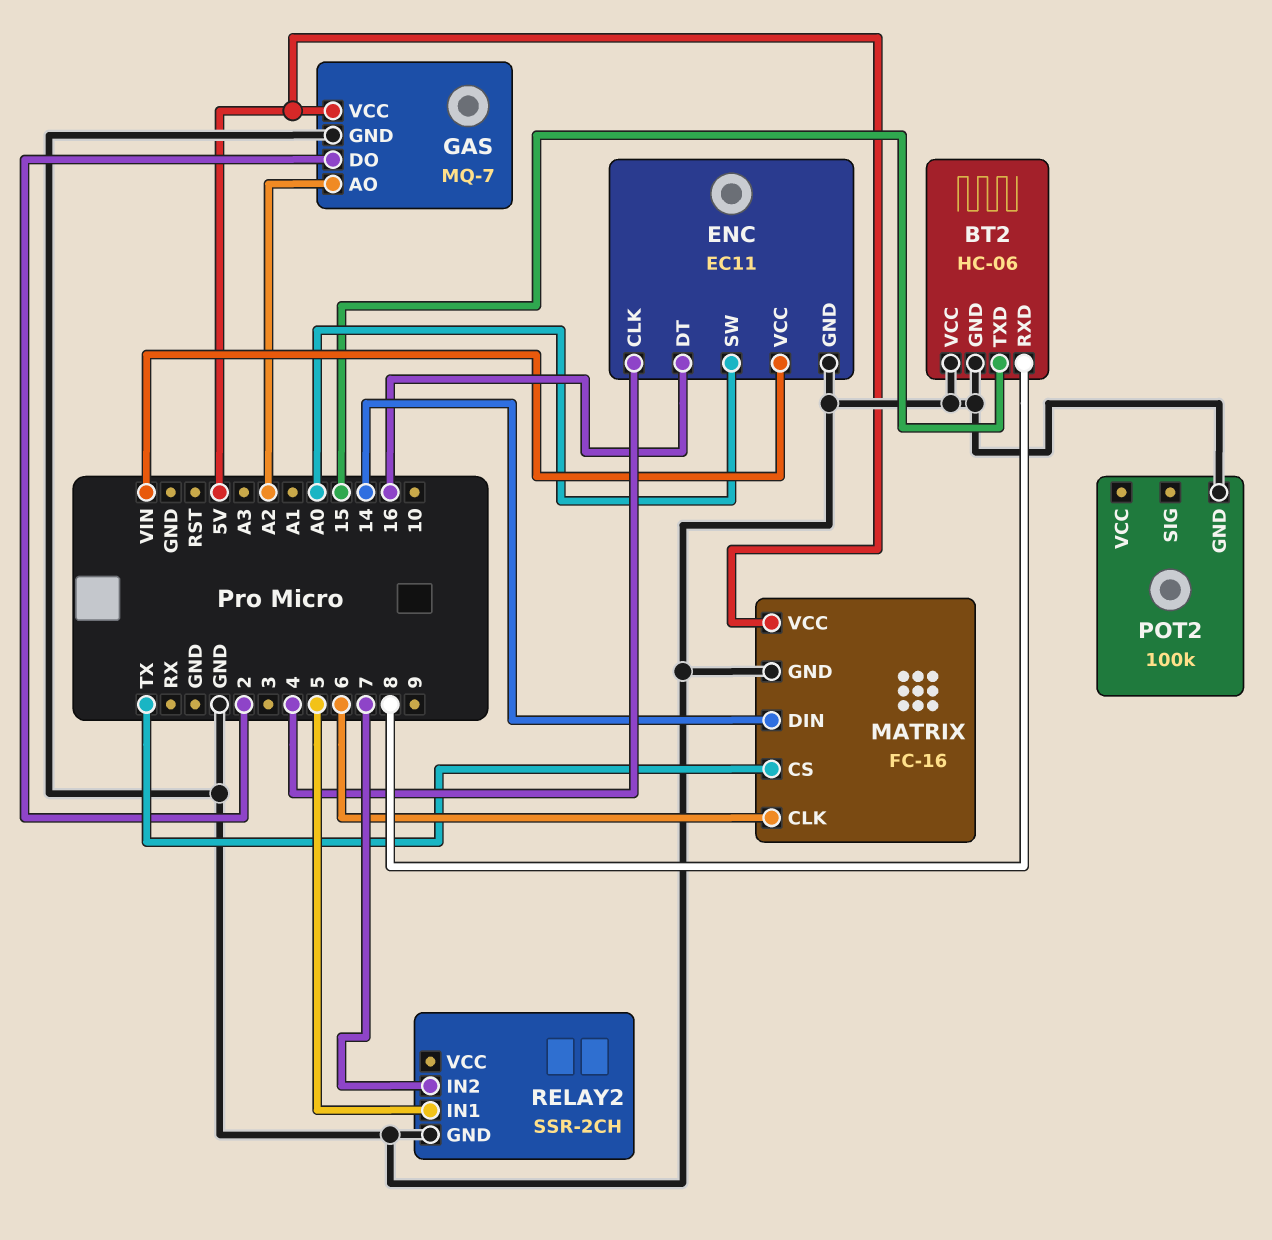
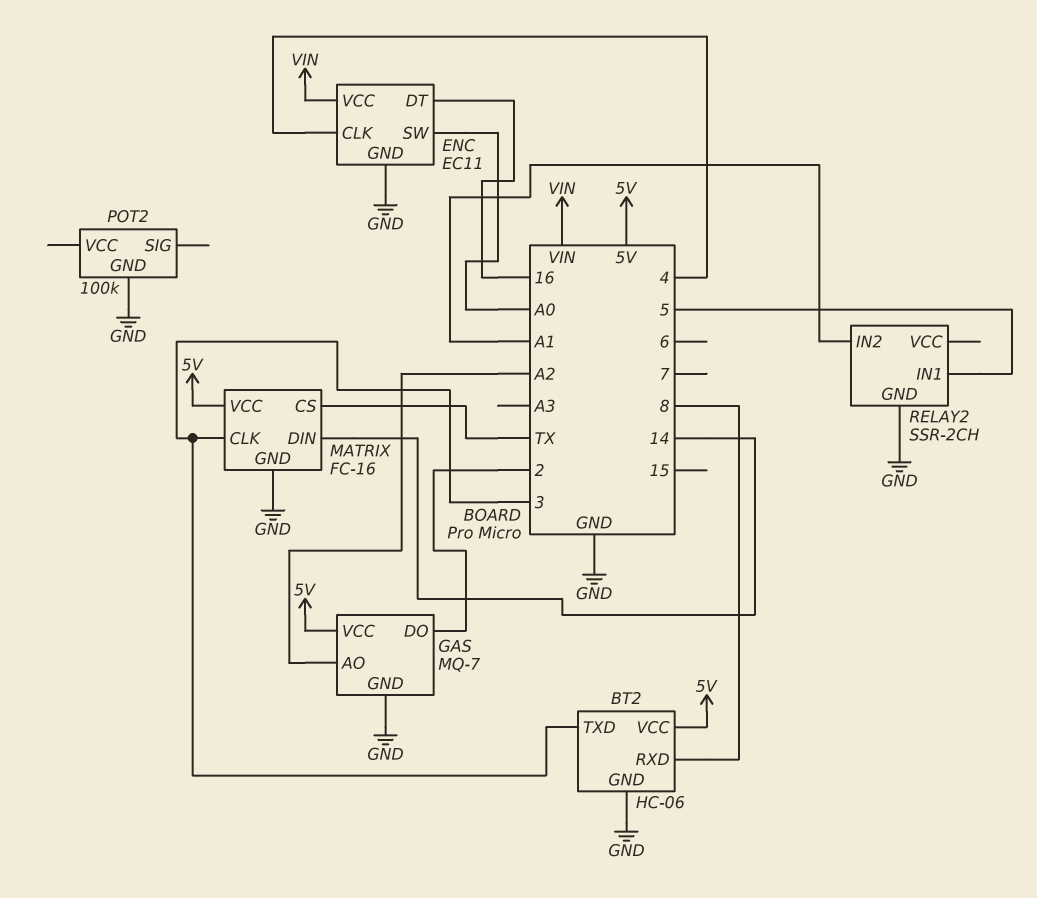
BT2 pin TXD: 15 -> 3
BT2 pin VCC: GND -> 5V
MATRIX pin CLK: 6 -> 3
RELAY2 pin IN2: 7 -> A1

